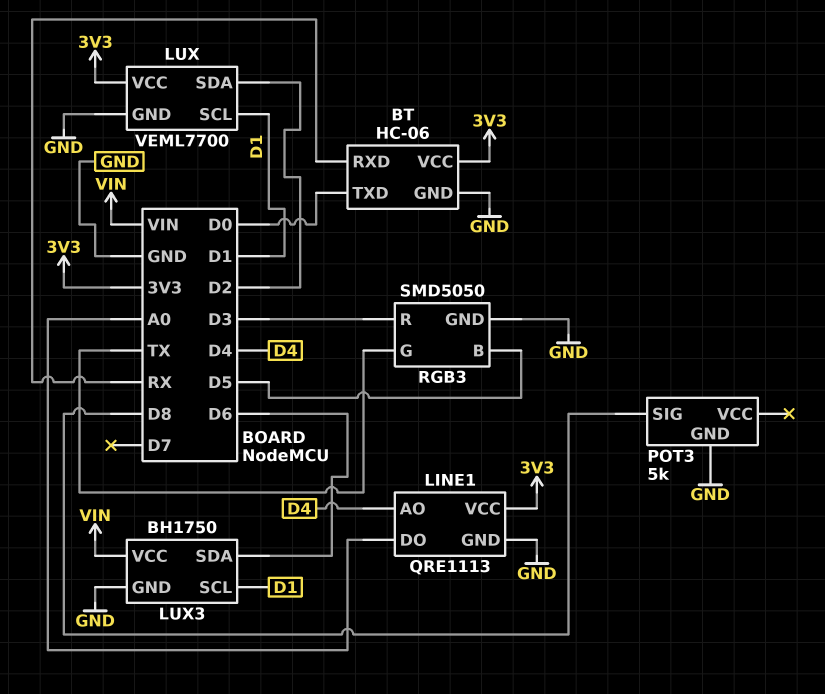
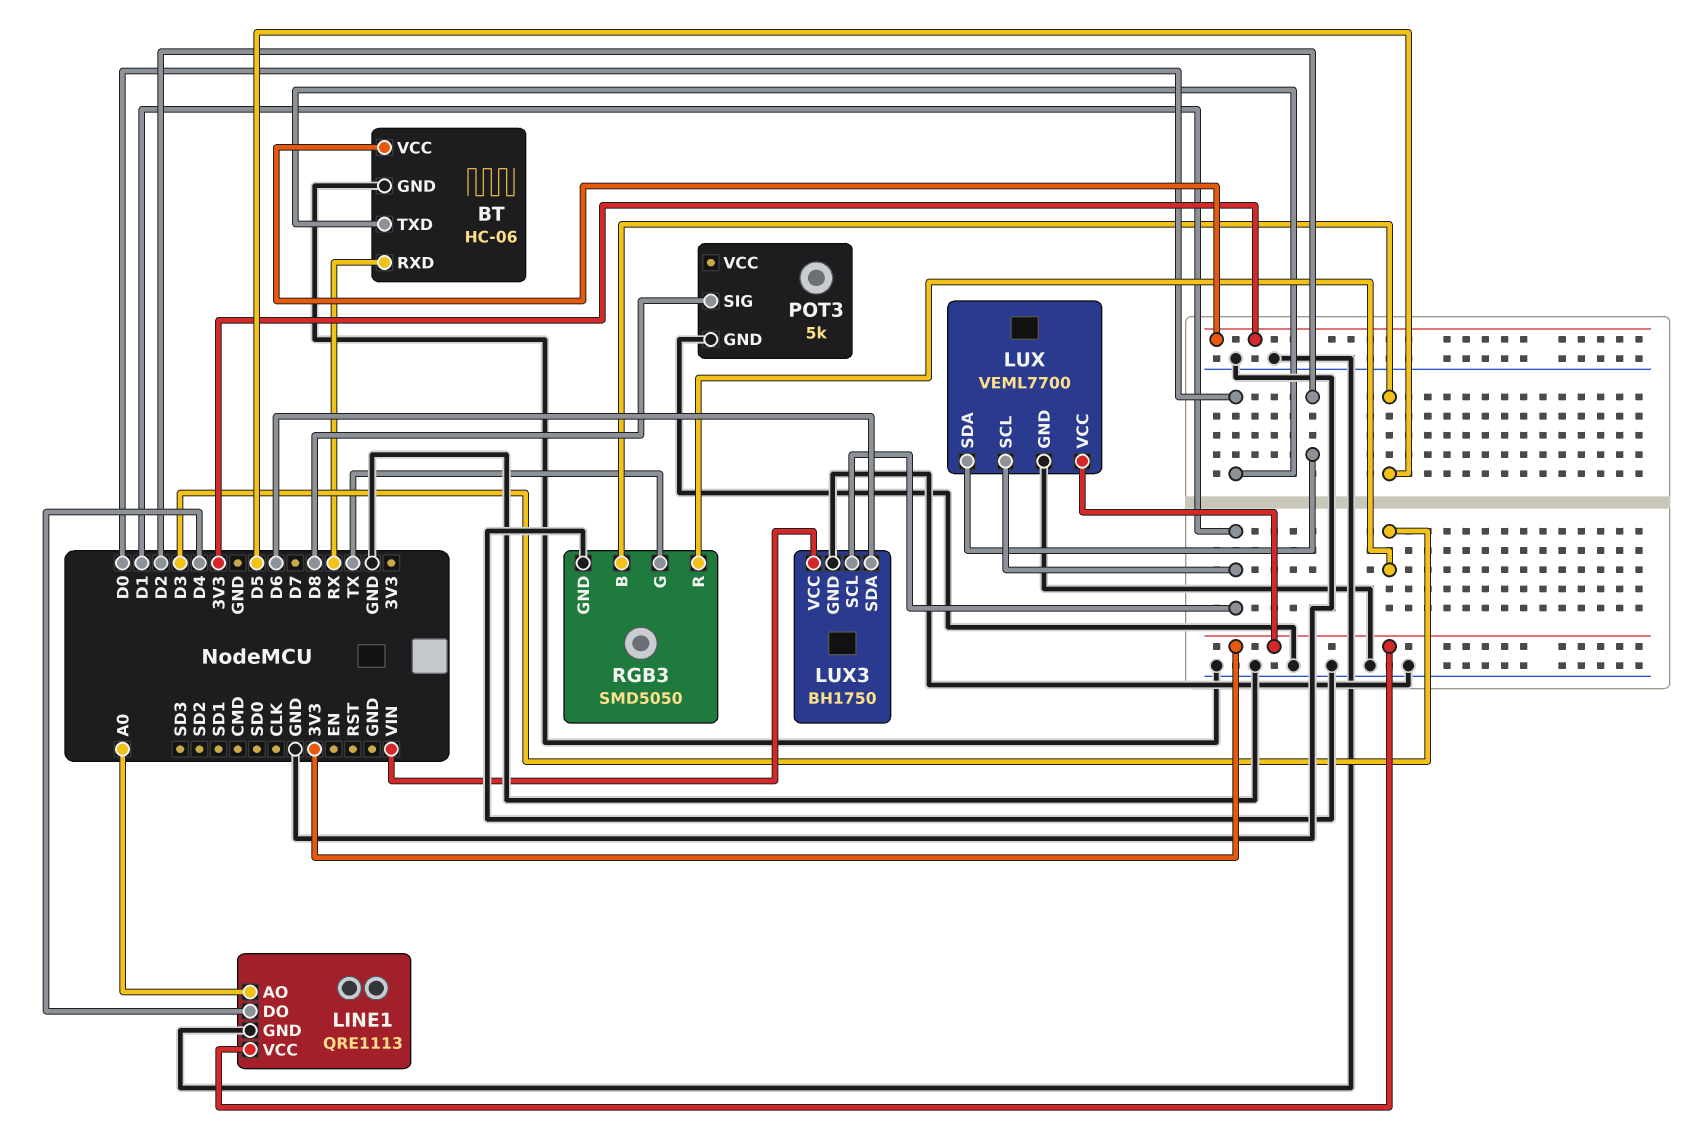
LINE1 pin AO: D4 -> A0
LINE1 pin DO: A0 -> D4

